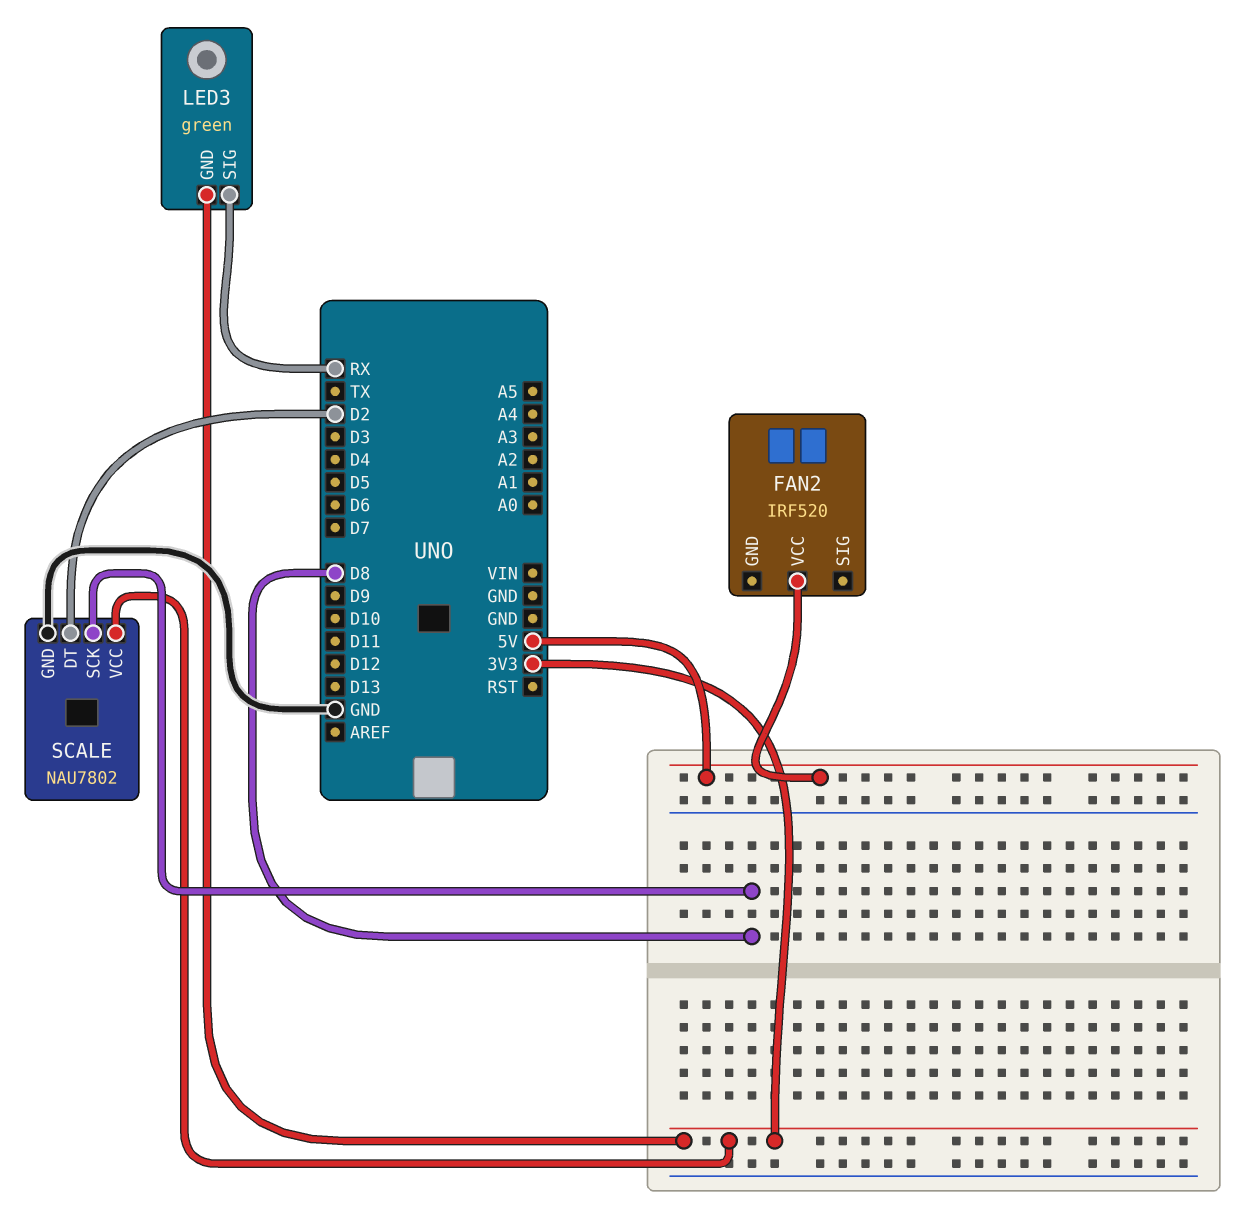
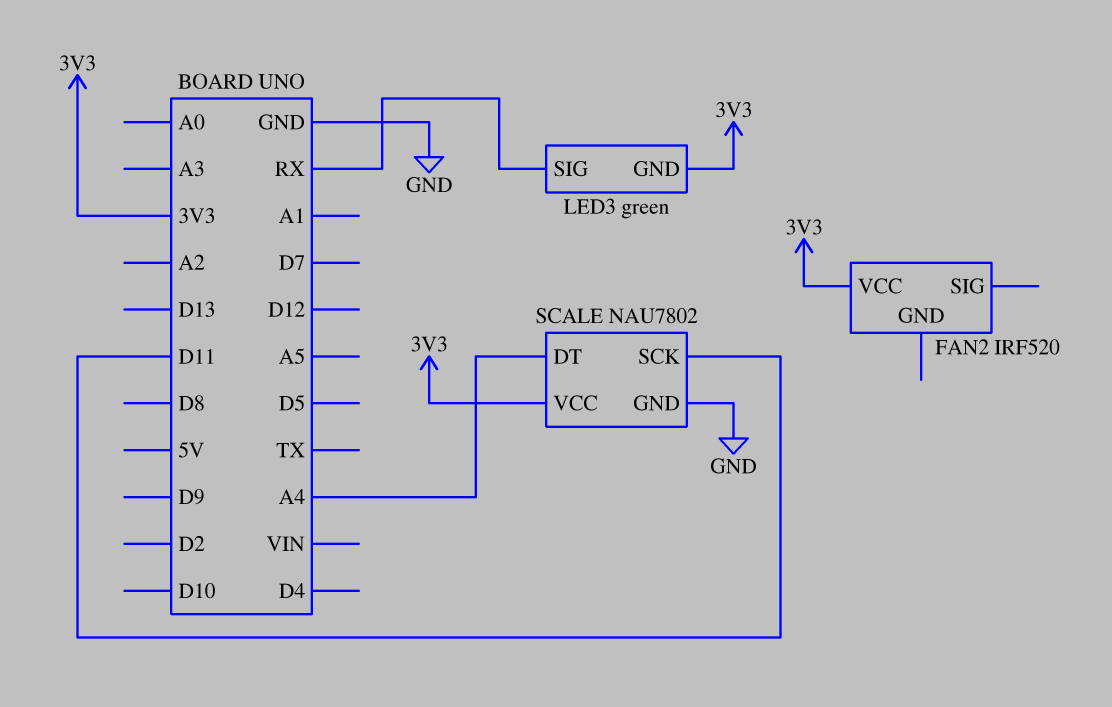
FAN2 pin VCC: 5V -> 3V3
SCALE pin DT: D2 -> A4
SCALE pin SCK: D8 -> D11

